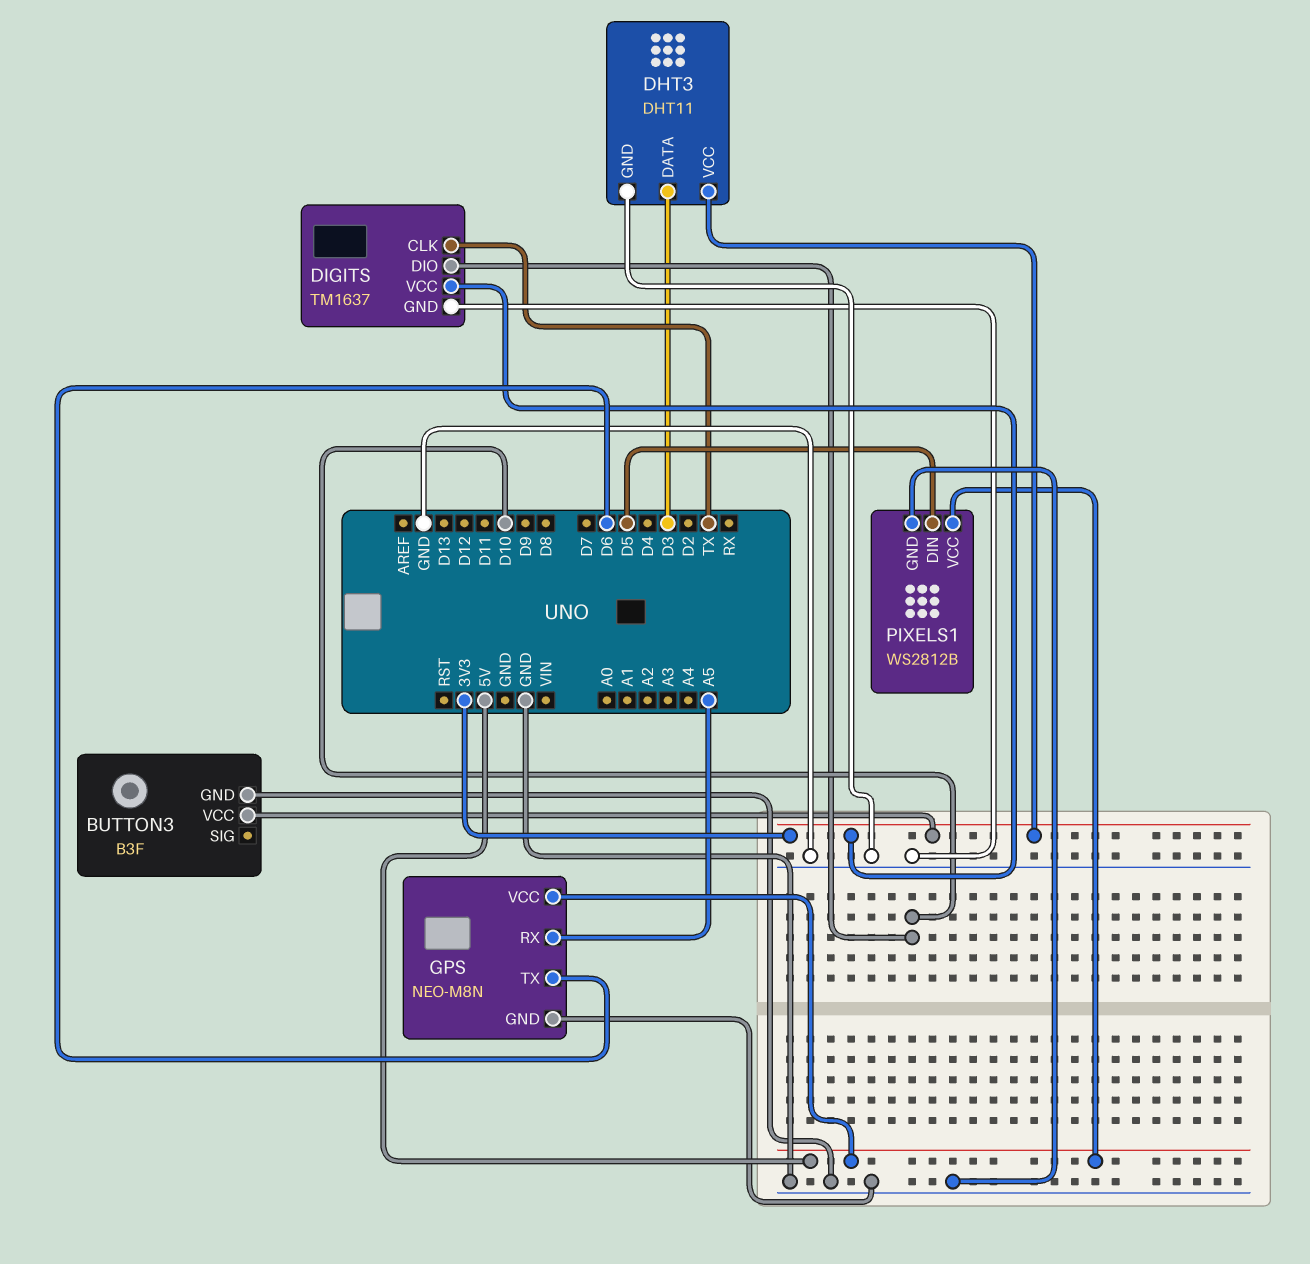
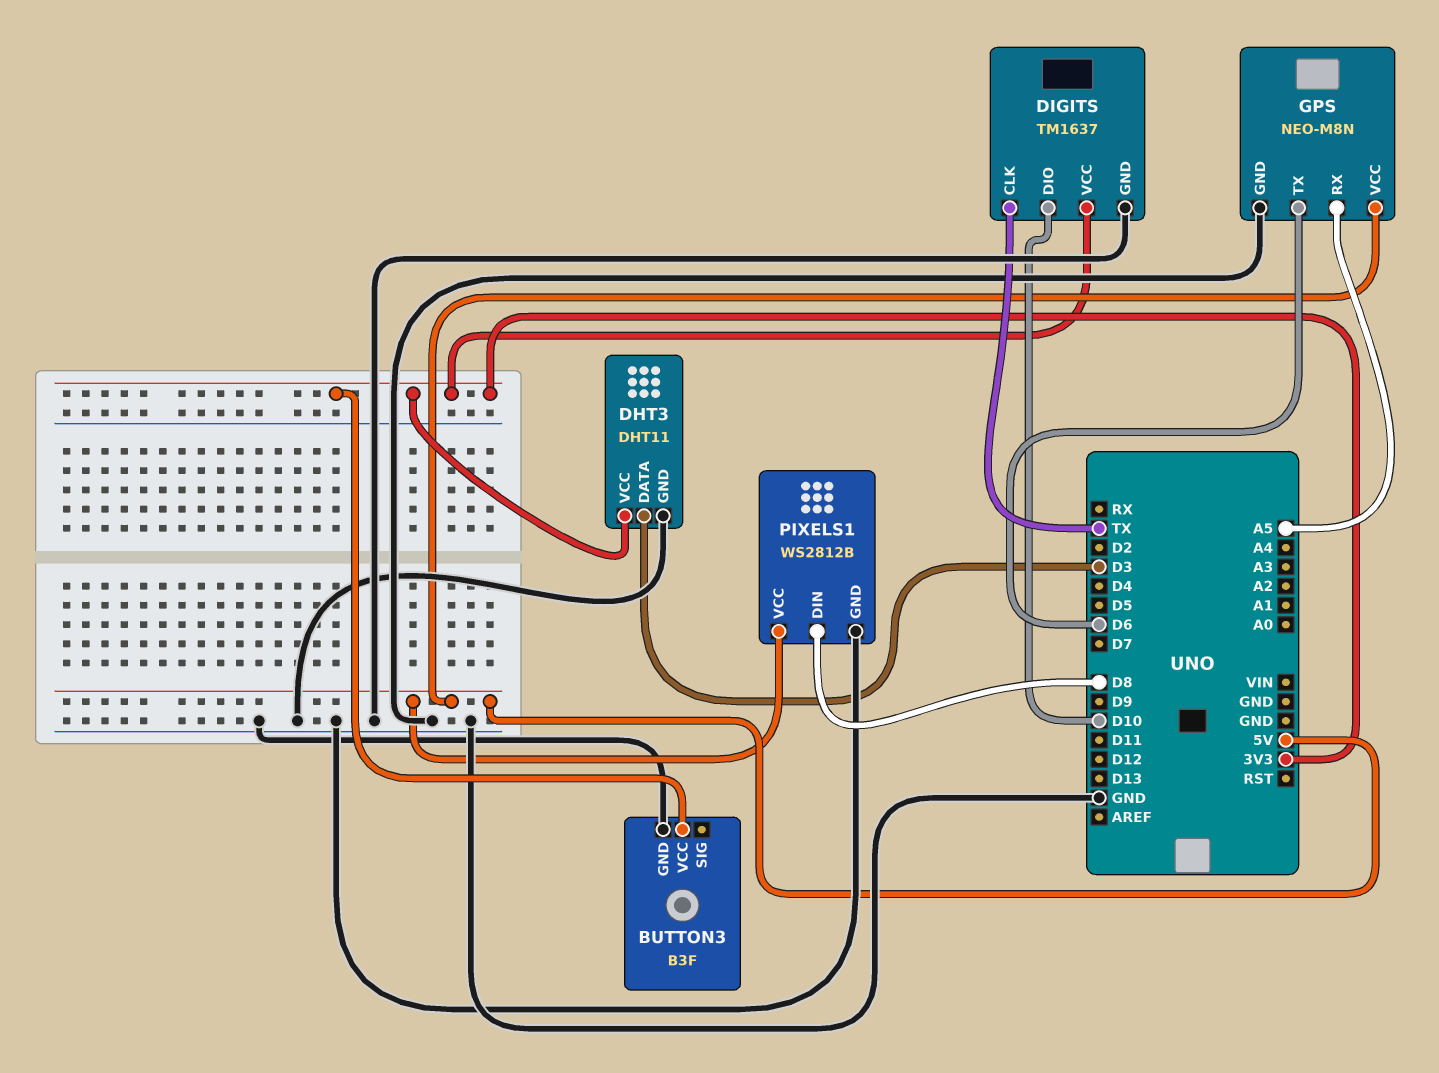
PIXELS1 pin DIN: D5 -> D8

